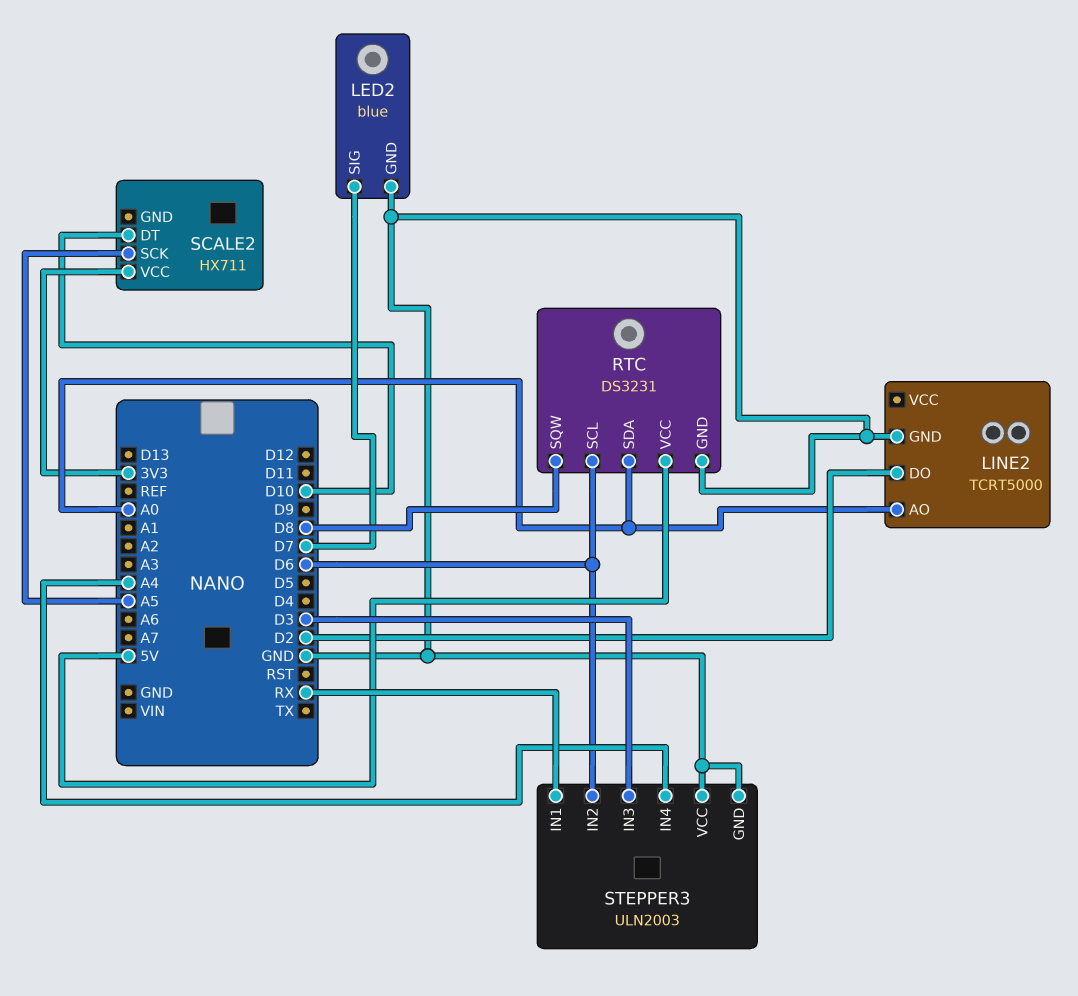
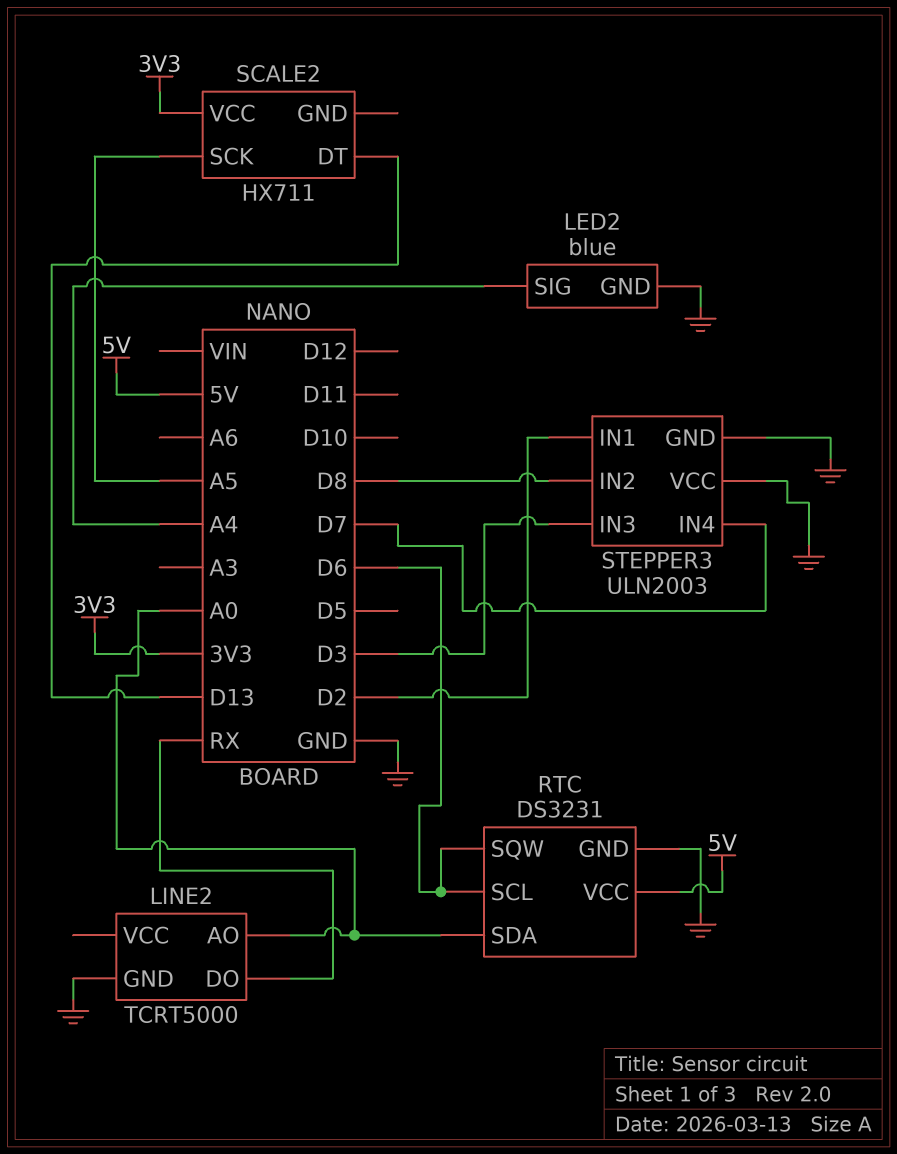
LED2 pin SIG: D7 -> A4
LINE2 pin DO: D2 -> RX
RTC pin SQW: D8 -> D6
SCALE2 pin DT: D10 -> D13
STEPPER3 pin IN1: RX -> D2
STEPPER3 pin IN2: D6 -> D8
STEPPER3 pin IN4: A4 -> D7

